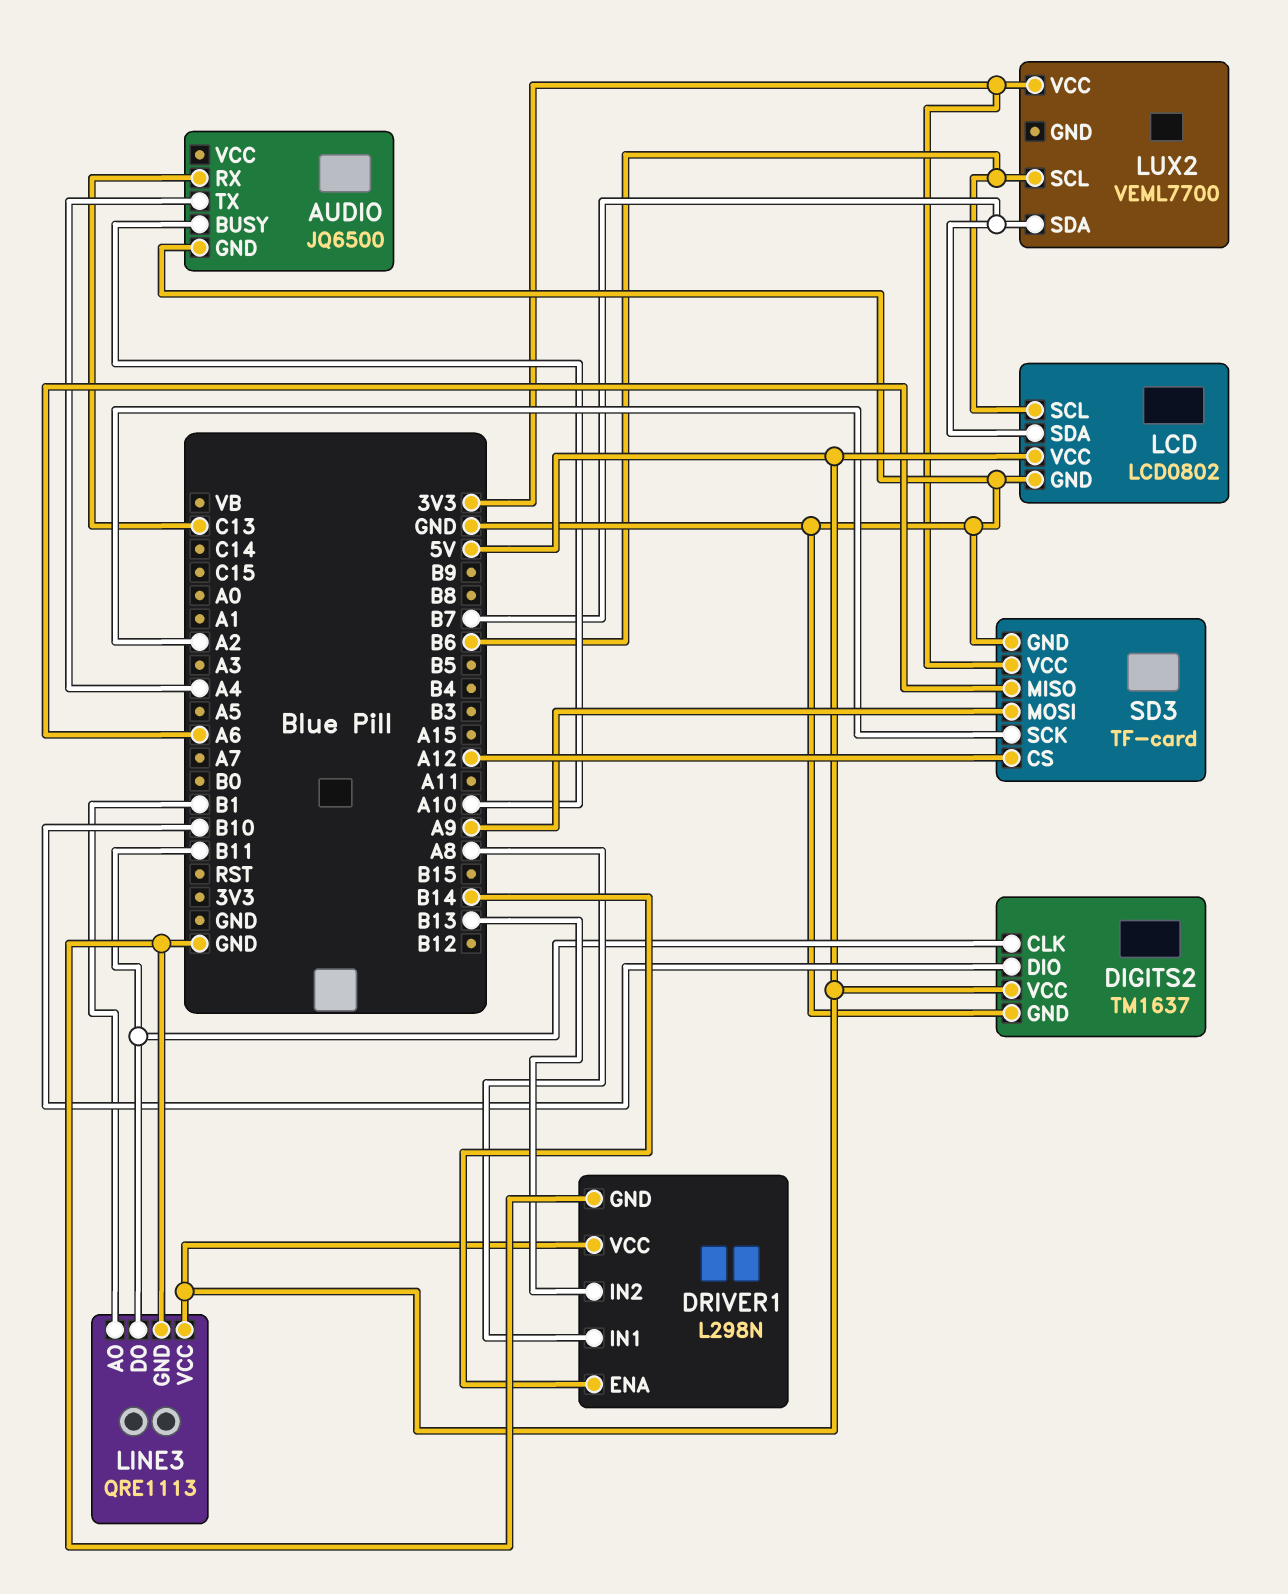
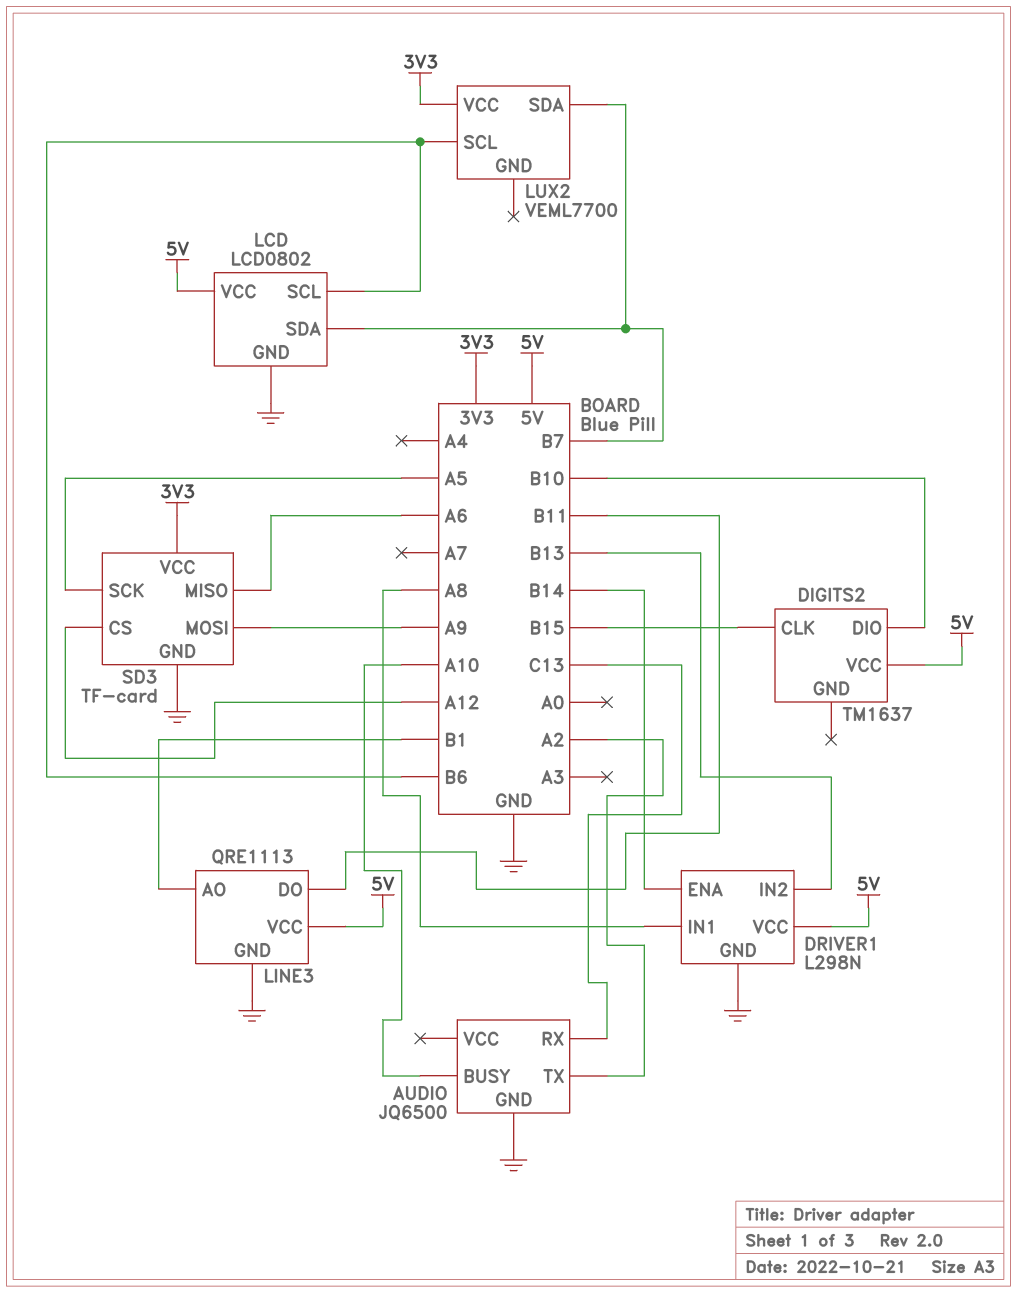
AUDIO pin TX: A4 -> A2
DIGITS2 pin CLK: B11 -> B15
DIGITS2 pin GND: GND -> none
SD3 pin SCK: A2 -> A5

